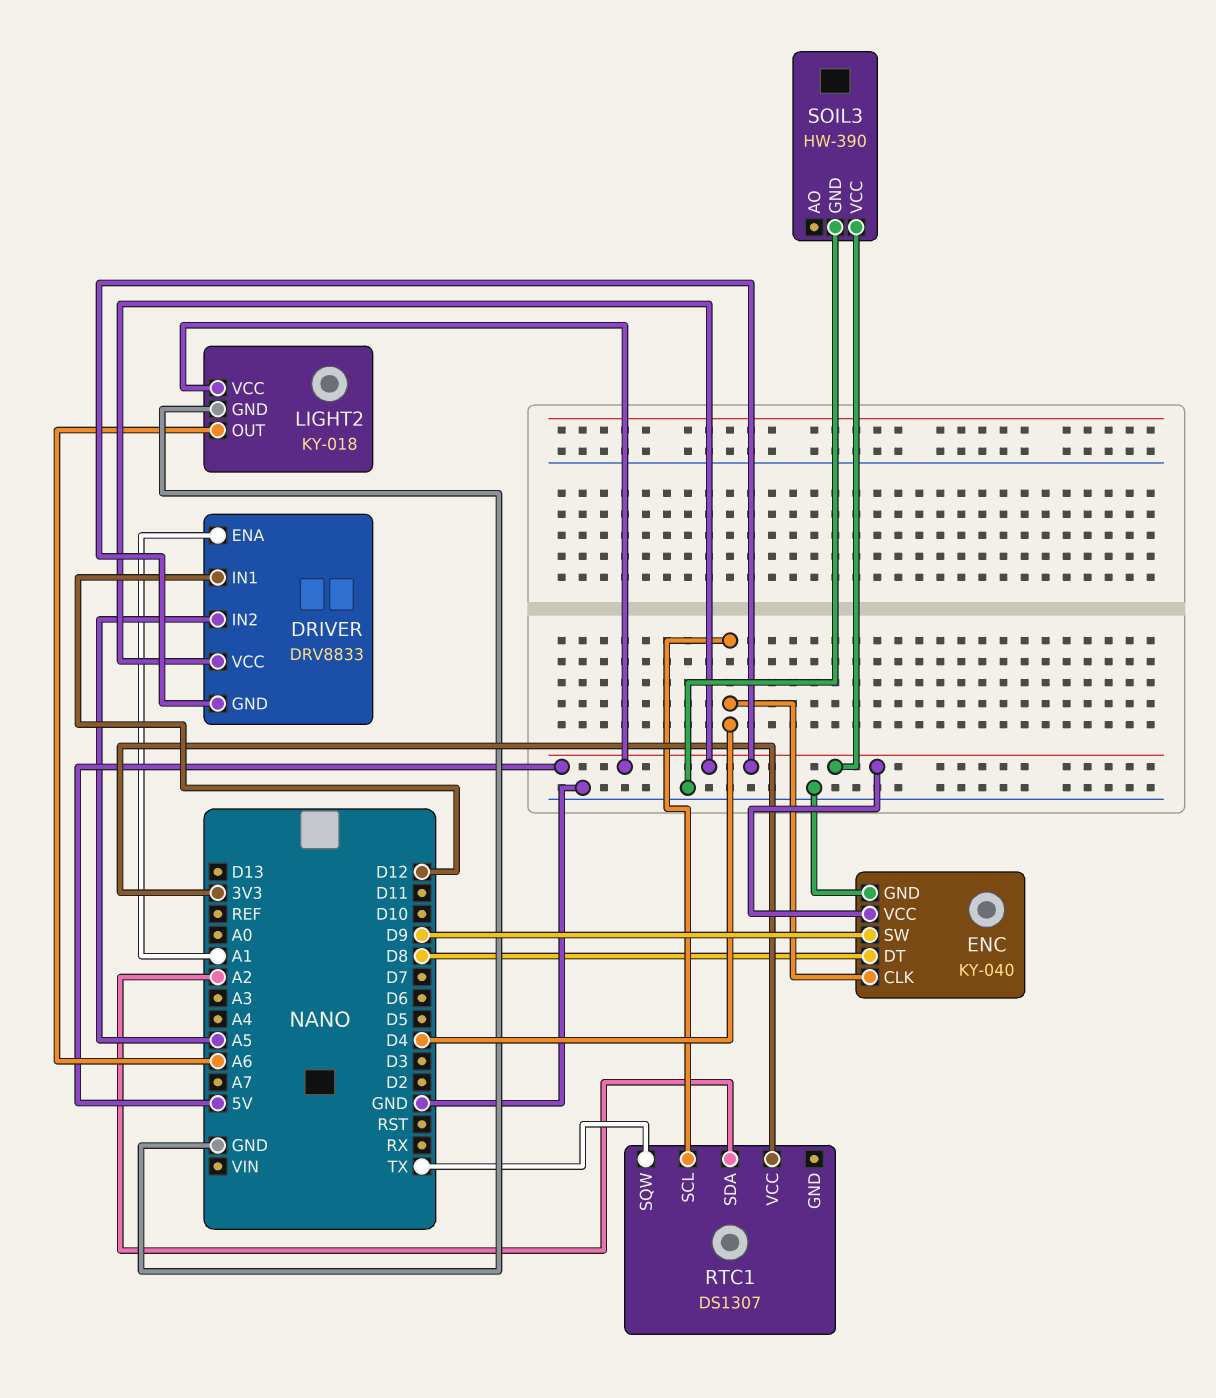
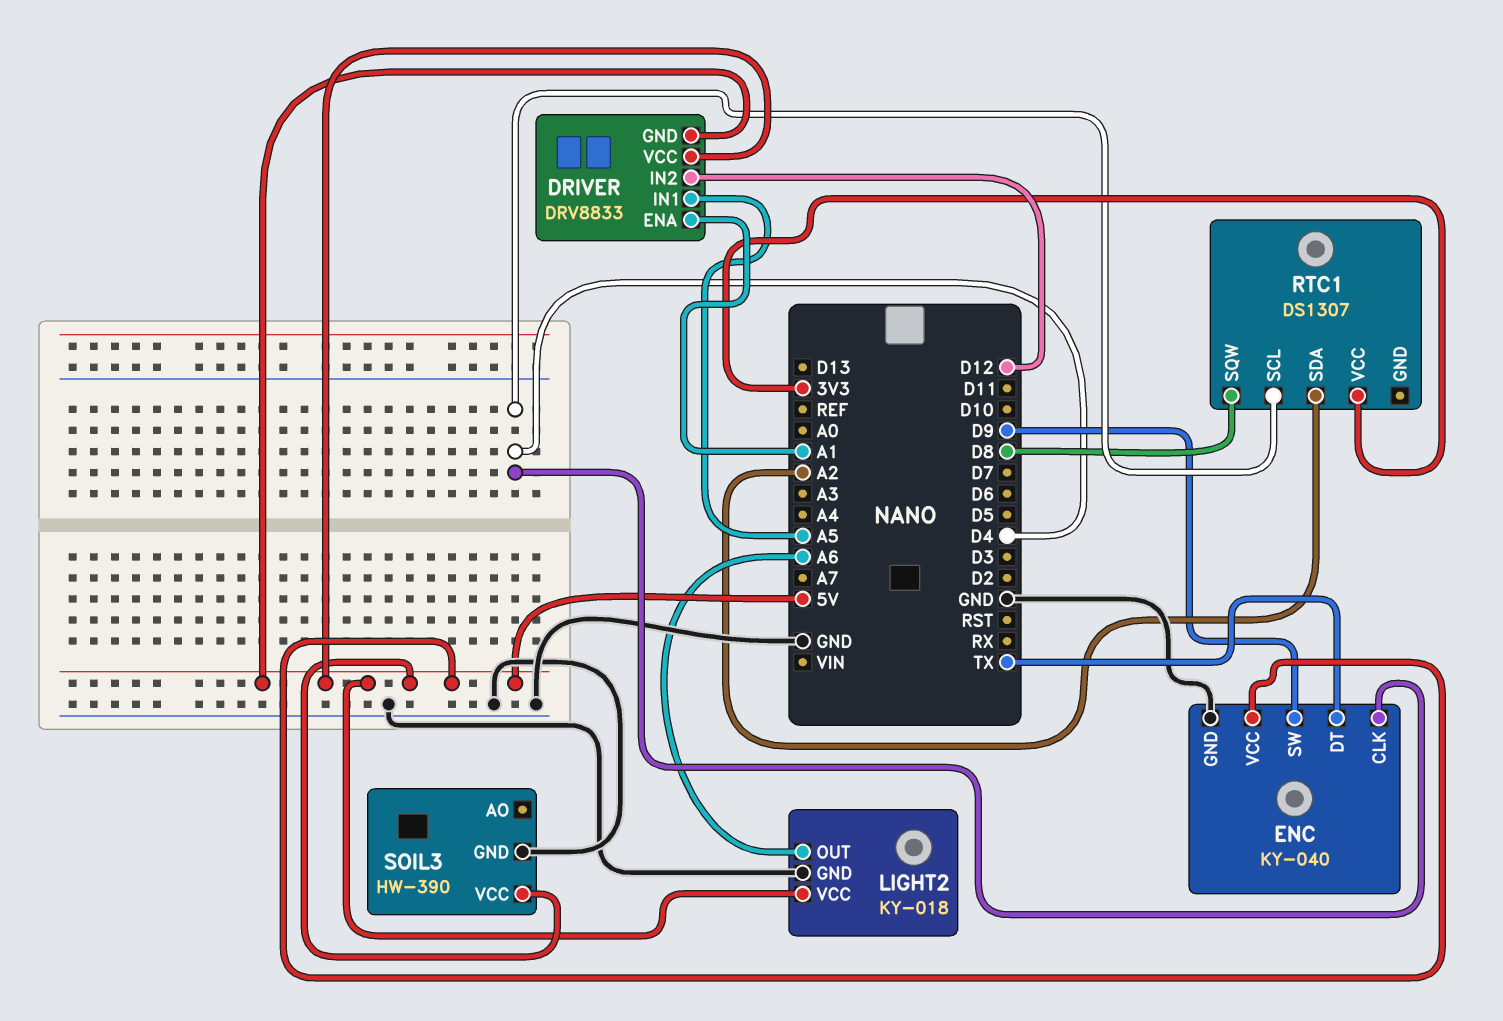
DRIVER pin IN1: D12 -> A5
DRIVER pin IN2: A5 -> D12
ENC pin DT: D8 -> TX
RTC1 pin SQW: TX -> D8

